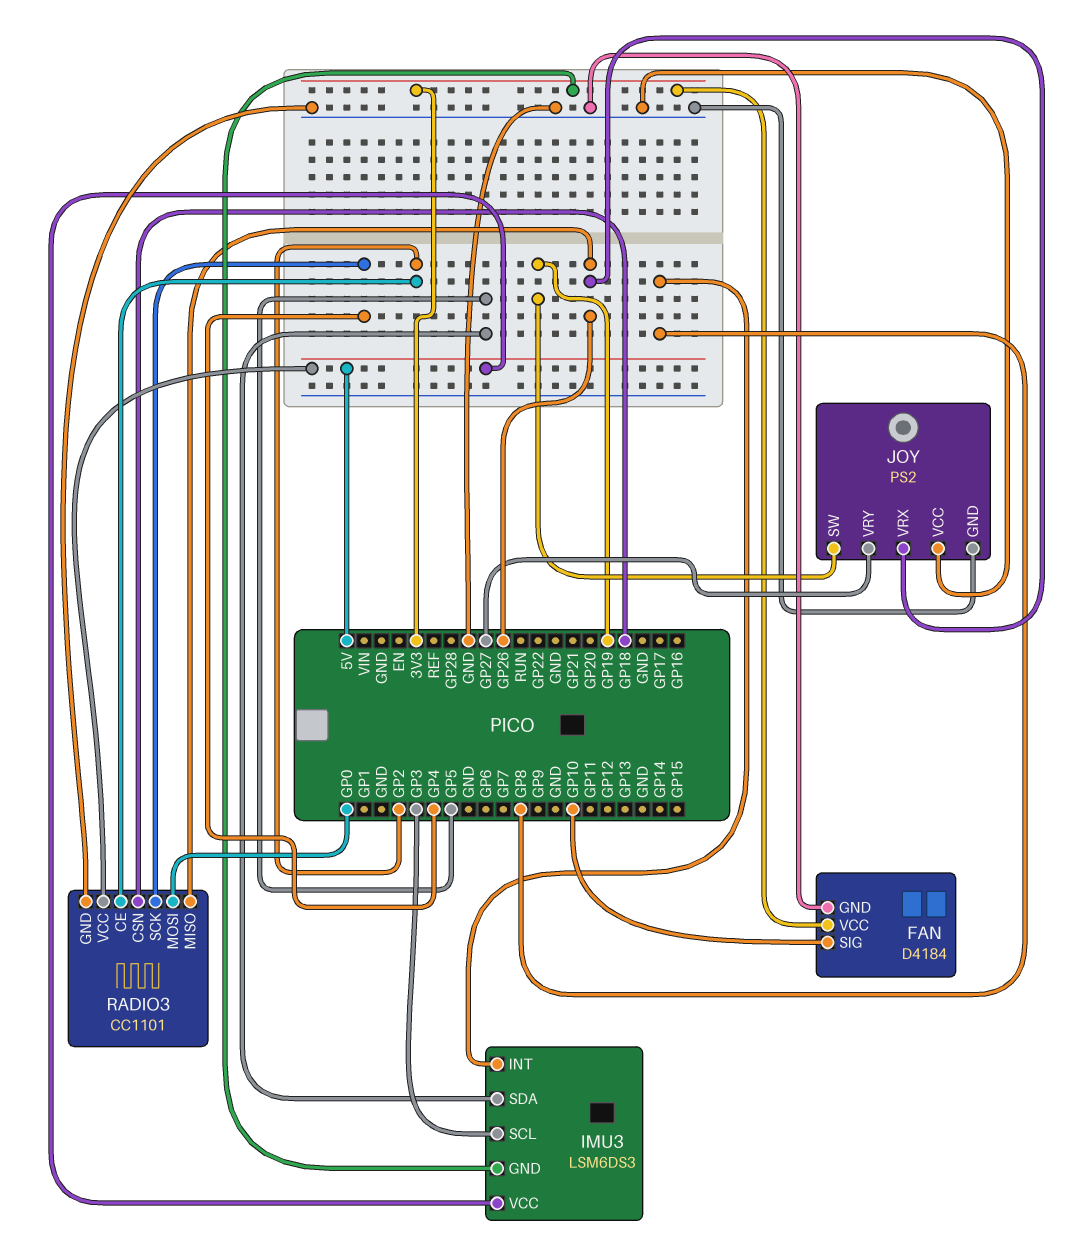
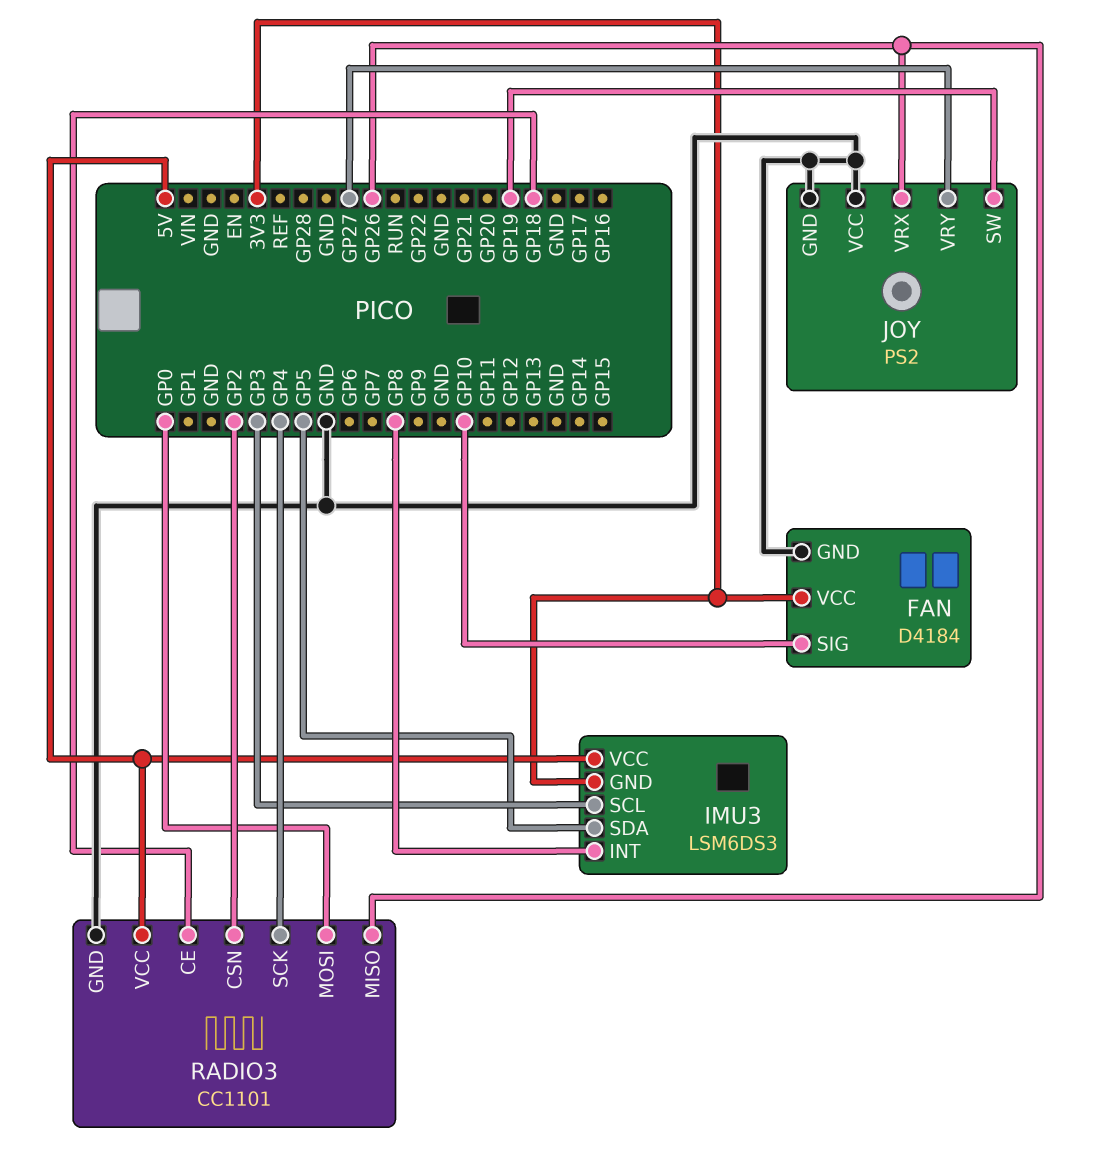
RADIO3 pin CE: GP2 -> GP18
RADIO3 pin CSN: GP18 -> GP2

